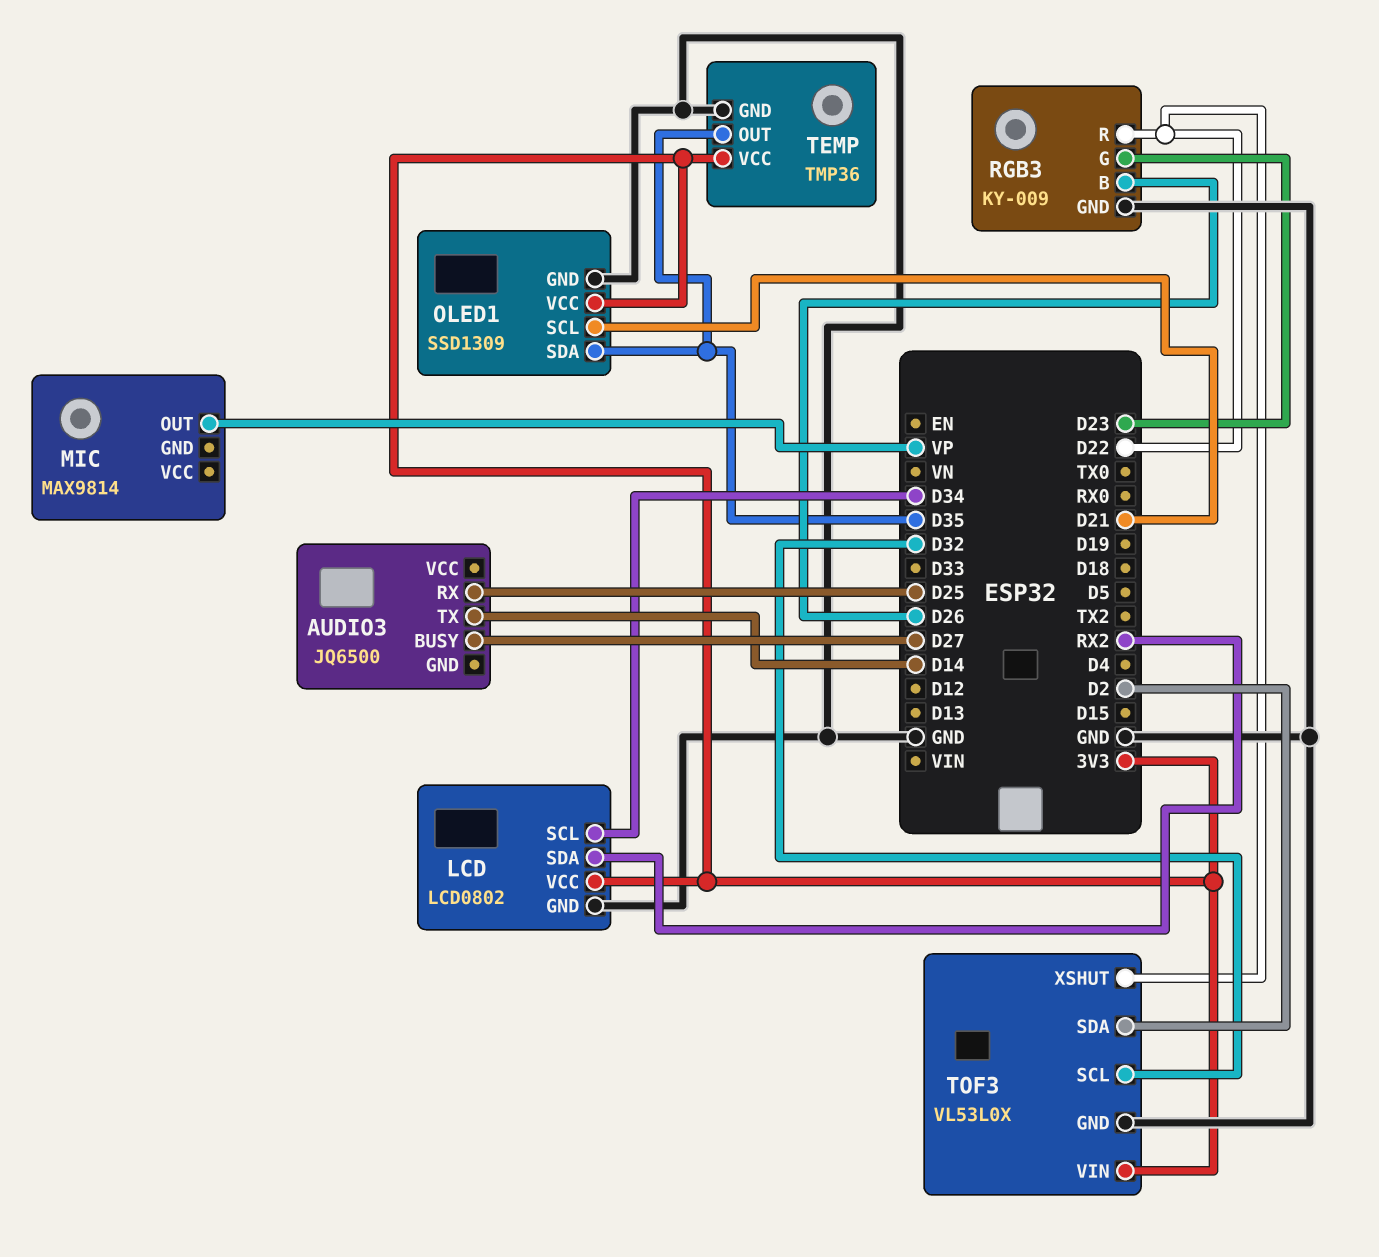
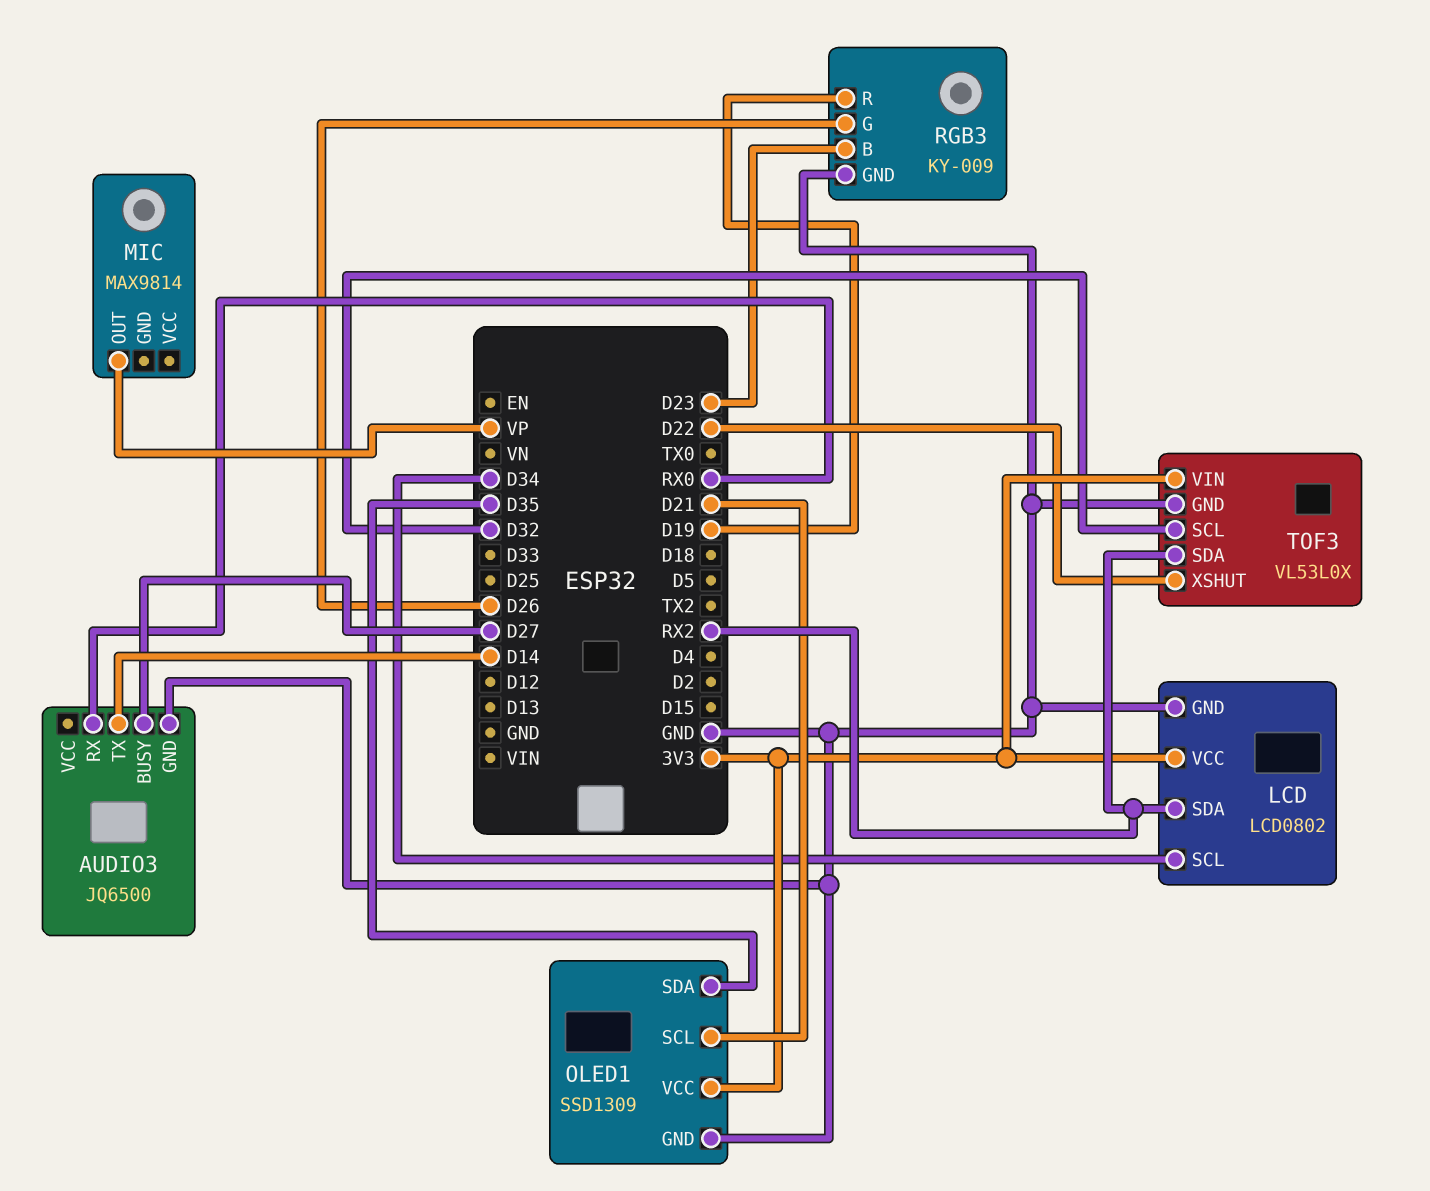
AUDIO3 pin GND: none -> GND
AUDIO3 pin RX: D25 -> RX0
RGB3 pin B: D26 -> D23
RGB3 pin G: D23 -> D26
RGB3 pin R: D22 -> D19
TEMP: TMP36 -> none
TEMP pin GND: GND -> none
TEMP pin OUT: D35 -> none
TEMP pin VCC: 3V3 -> none
TOF3 pin SDA: D2 -> RX2

